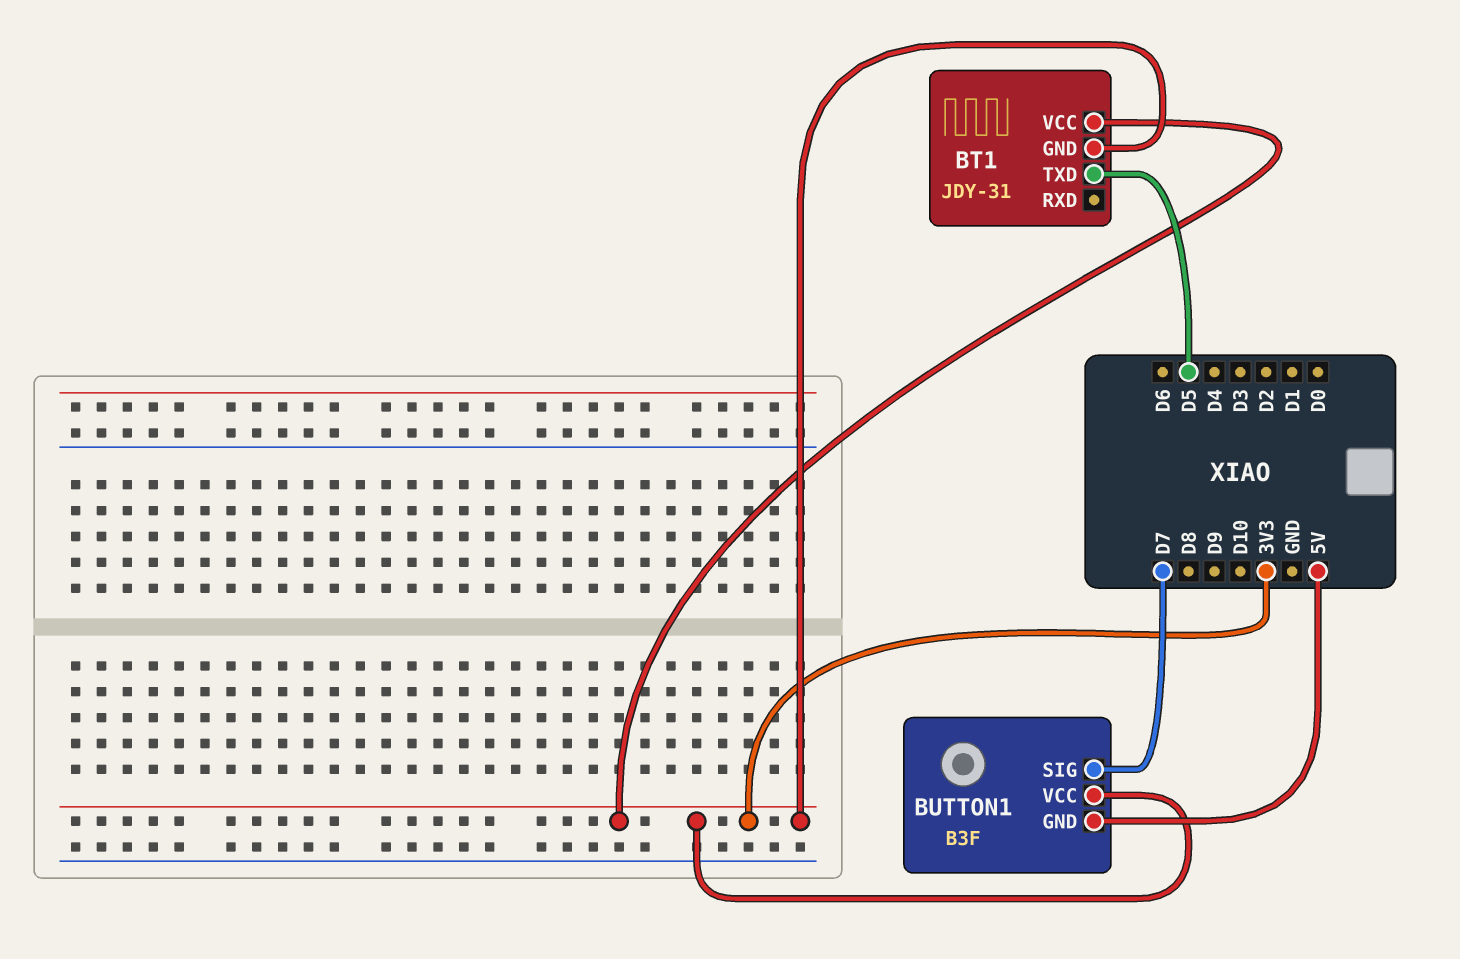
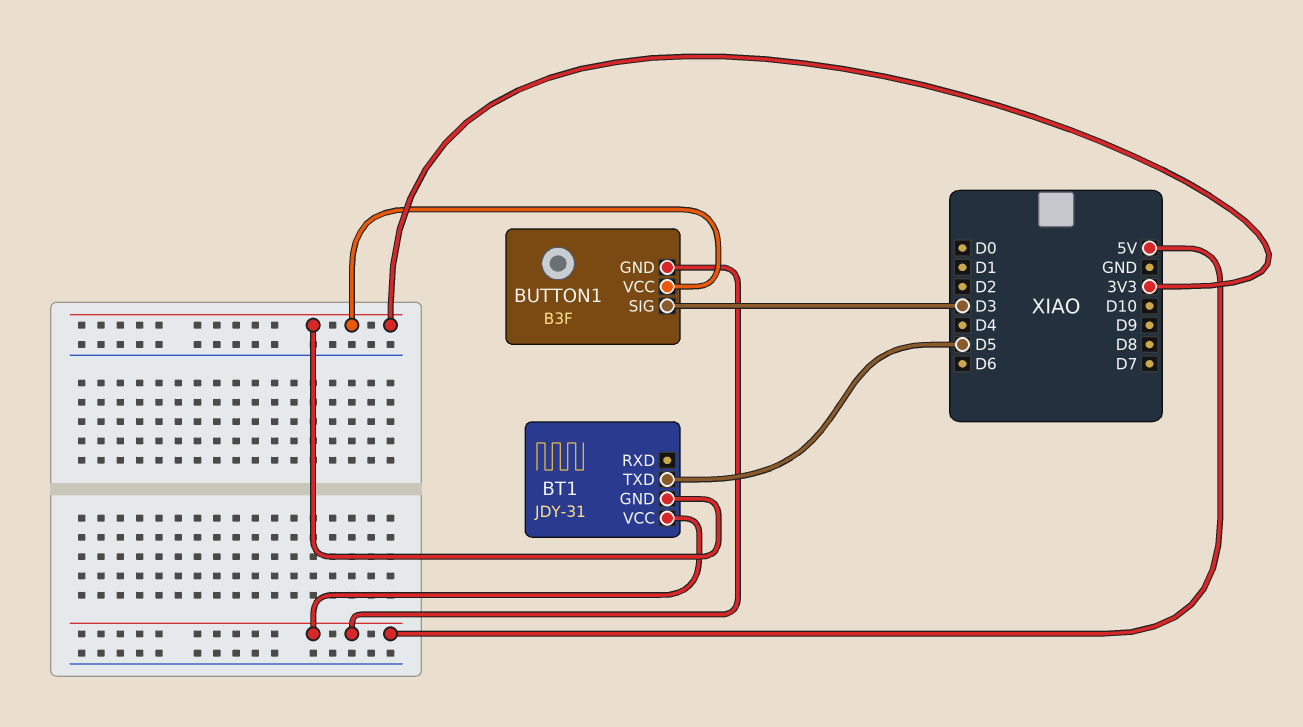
BT1 pin VCC: 3V3 -> 5V
BUTTON1 pin SIG: D7 -> D3

